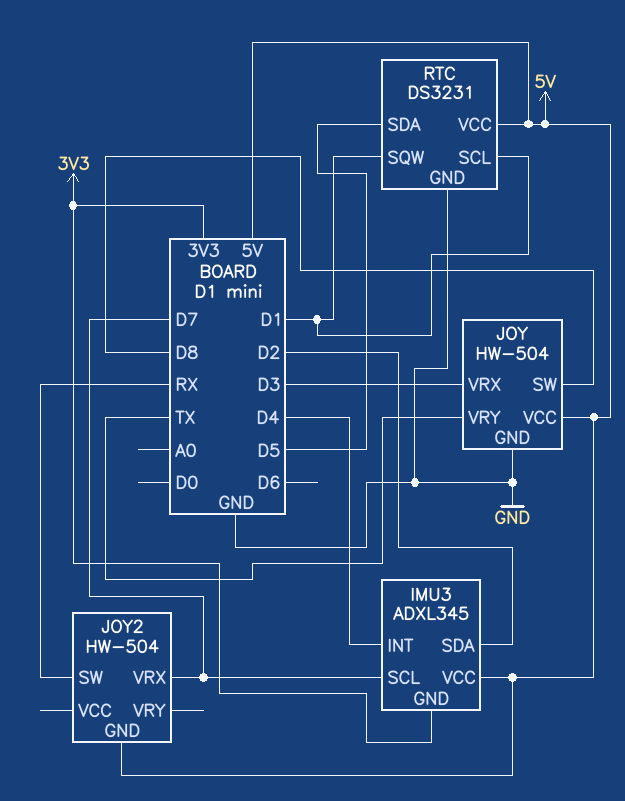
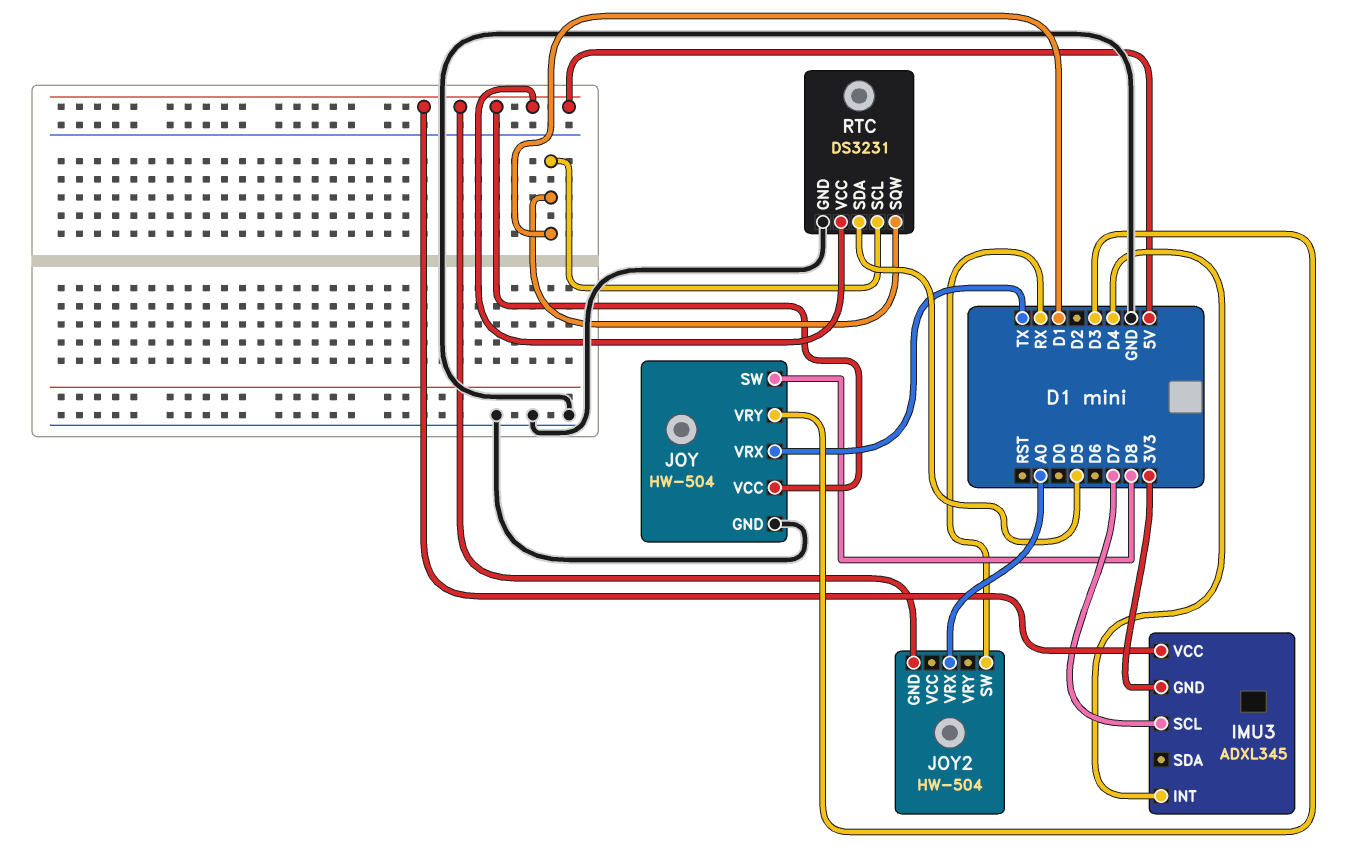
IMU3 pin SDA: D2 -> none
JOY pin VRX: D3 -> TX
JOY pin VRY: TX -> D3
JOY2 pin VRX: D7 -> A0

